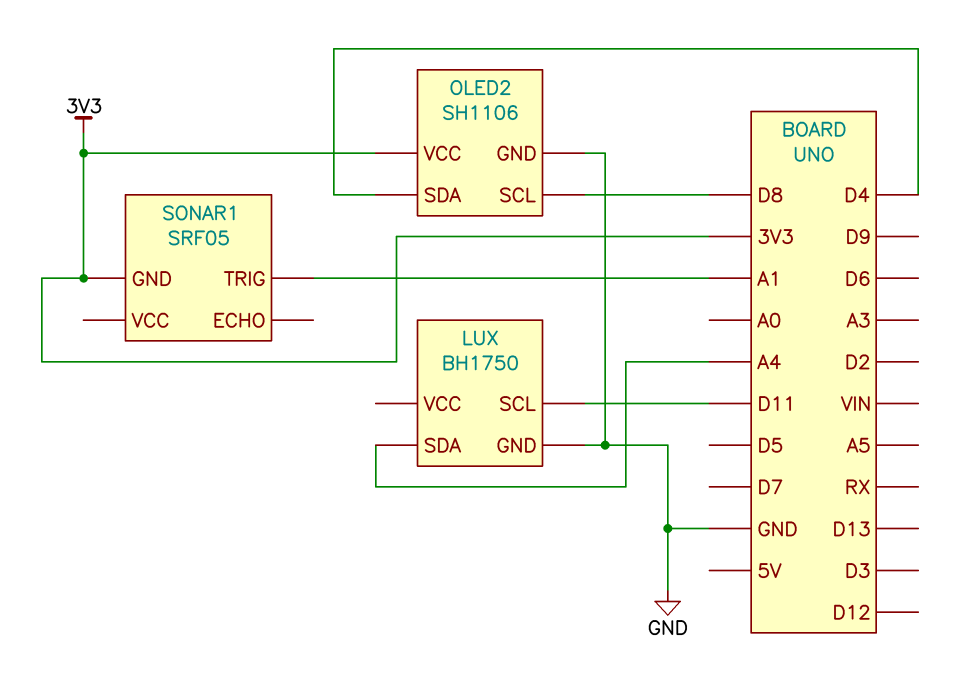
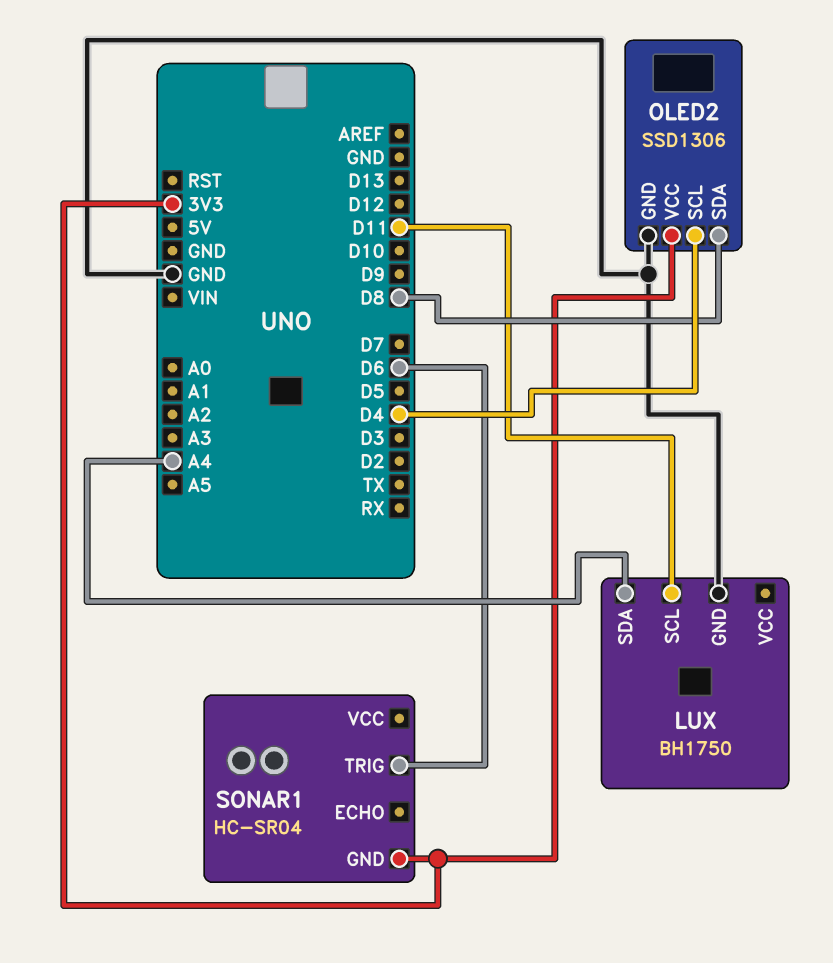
OLED2: SH1106 -> SSD1306
OLED2 pin SCL: D8 -> D4
OLED2 pin SDA: D4 -> D8
SONAR1: SRF05 -> HC-SR04
SONAR1 pin TRIG: A1 -> D6

